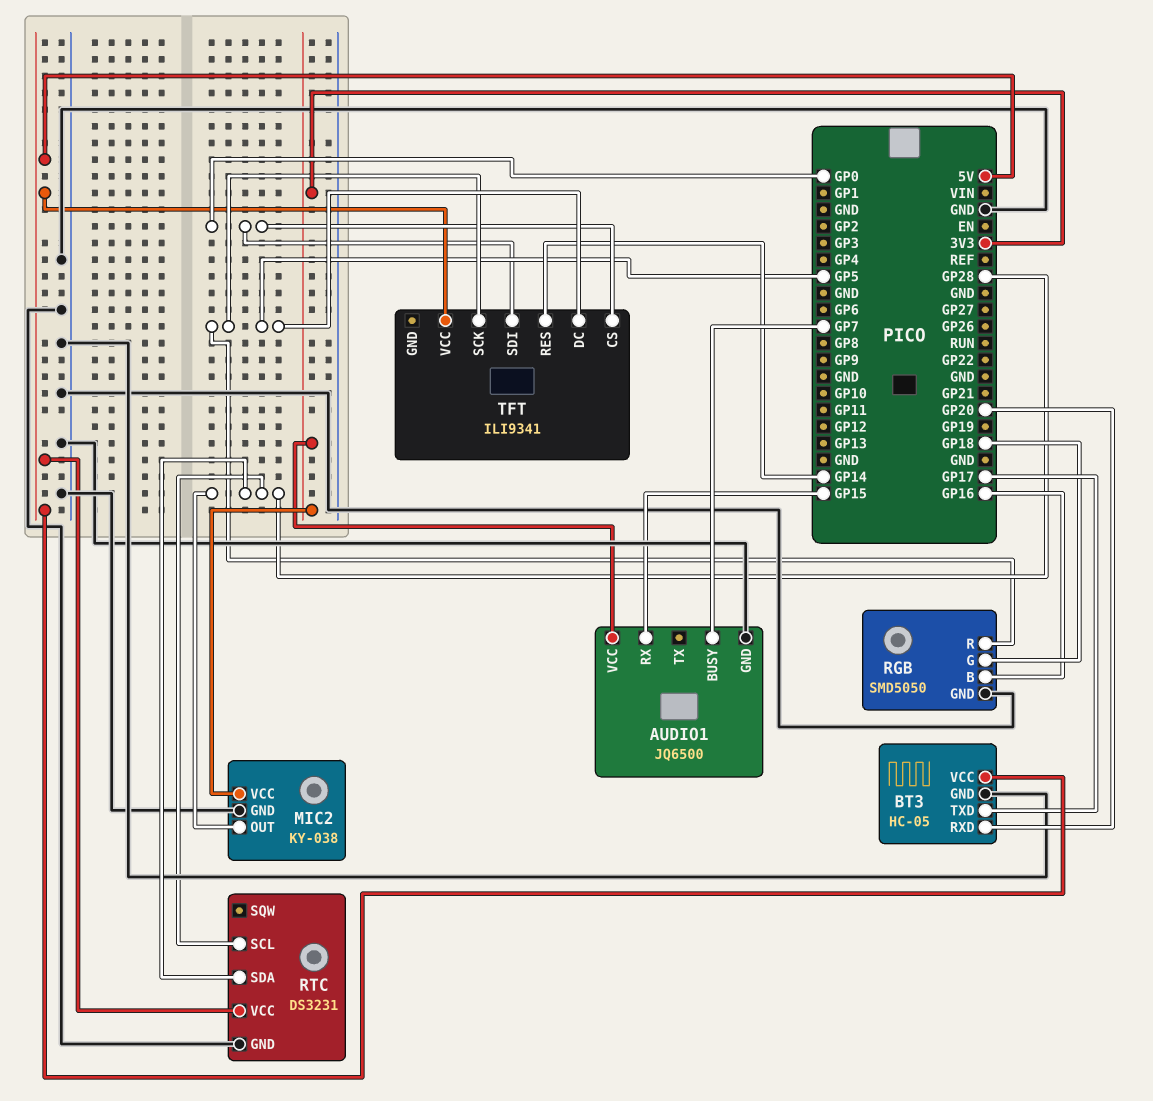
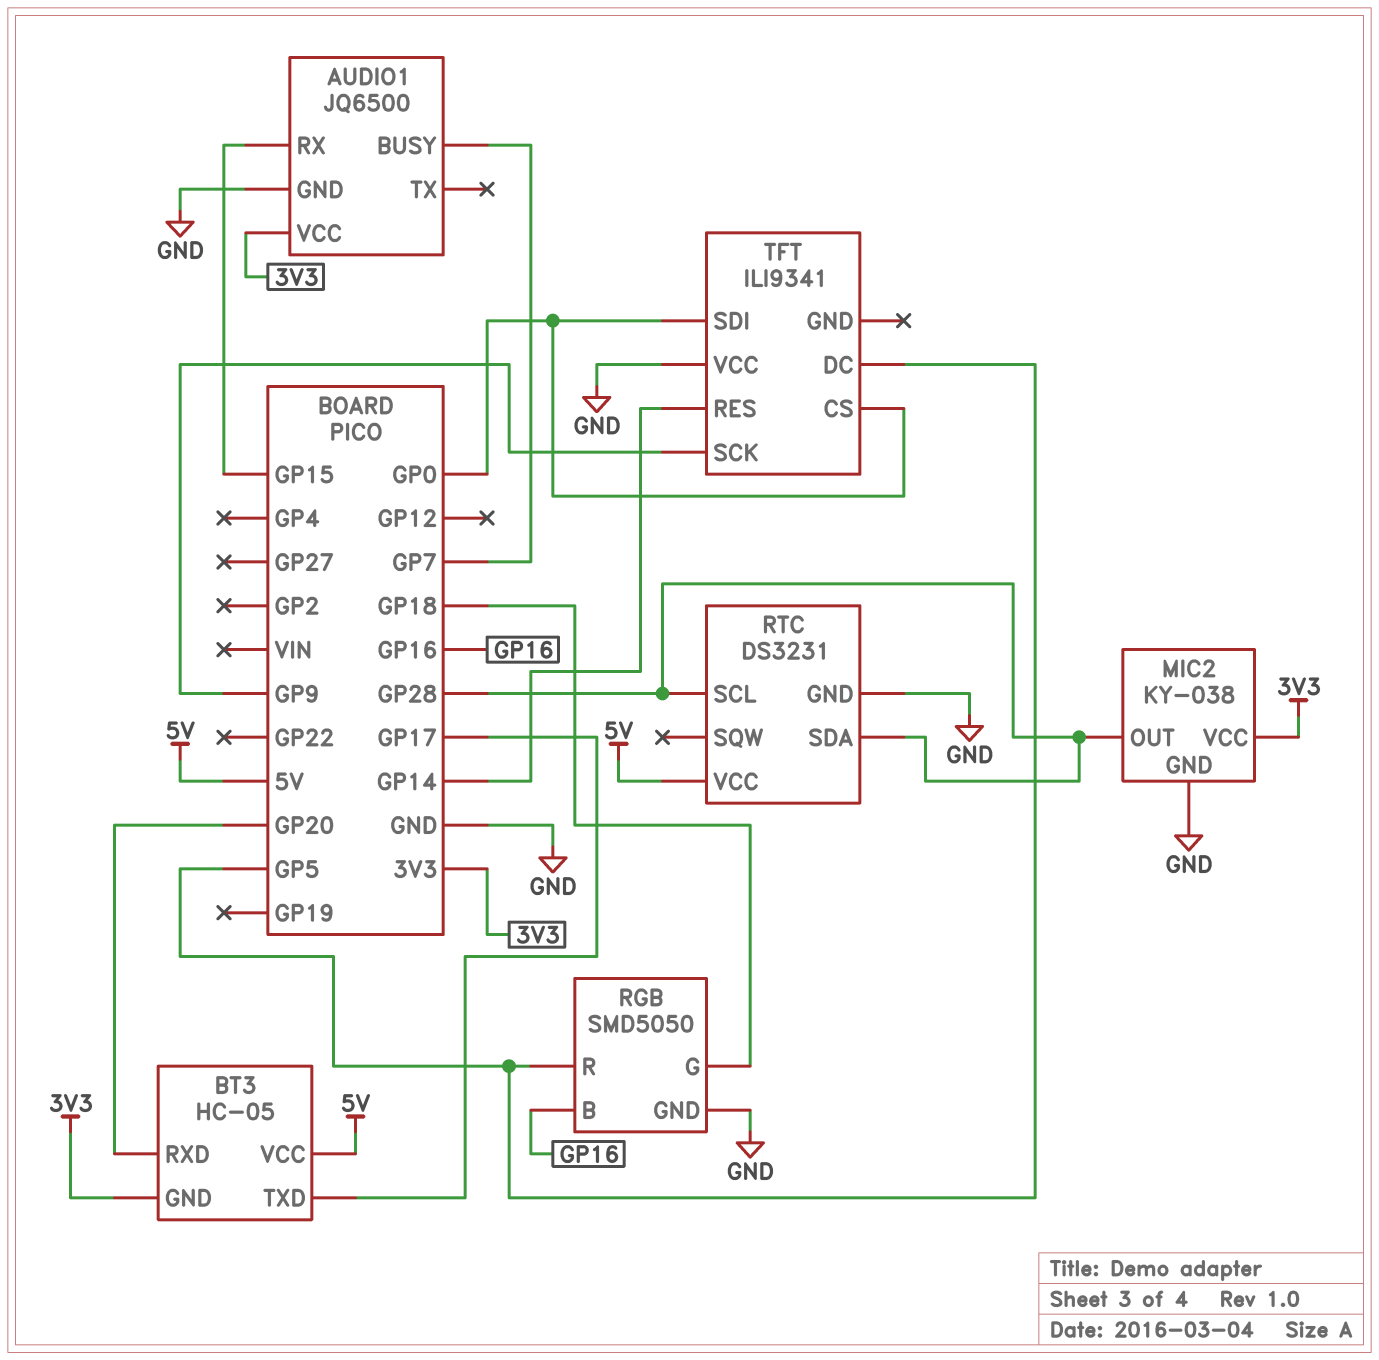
BT3 pin GND: GND -> 3V3
TFT pin SCK: GP5 -> GP9
TFT pin VCC: 5V -> GND

